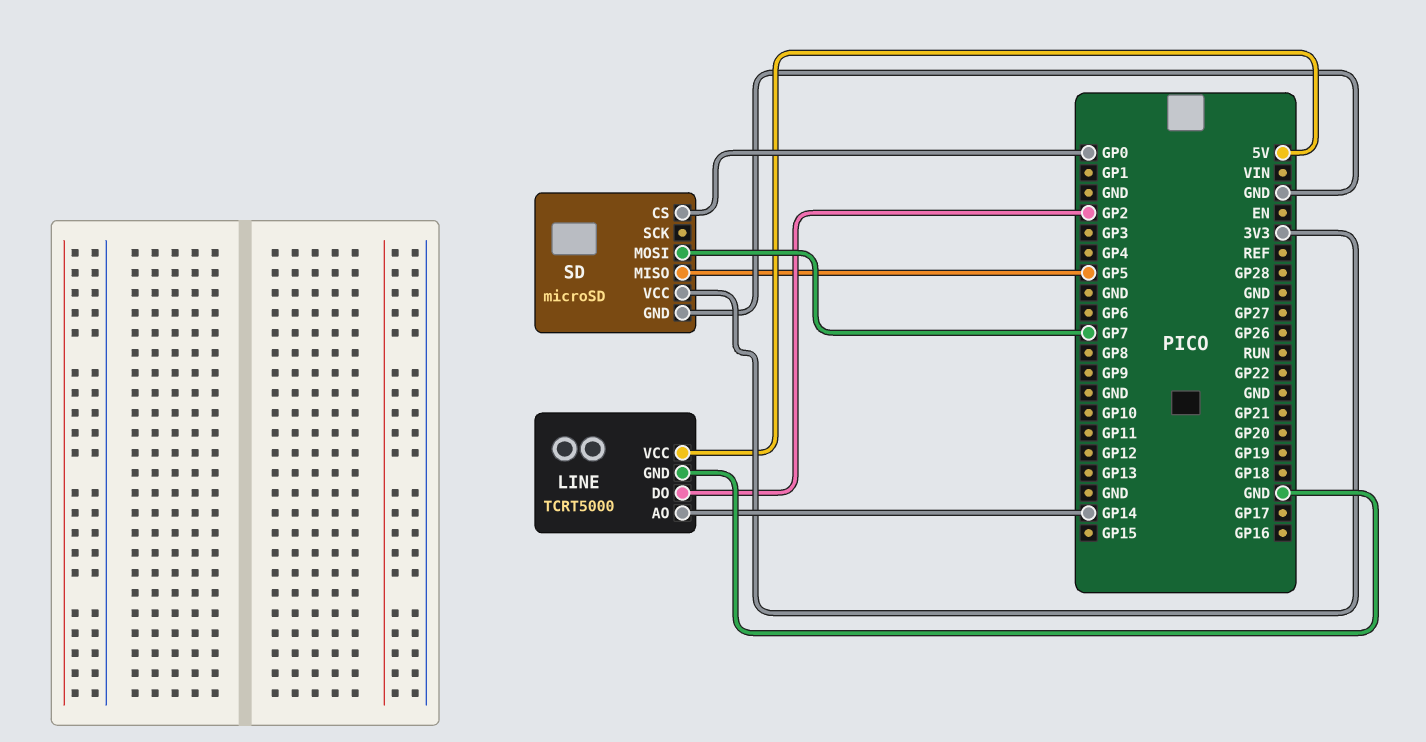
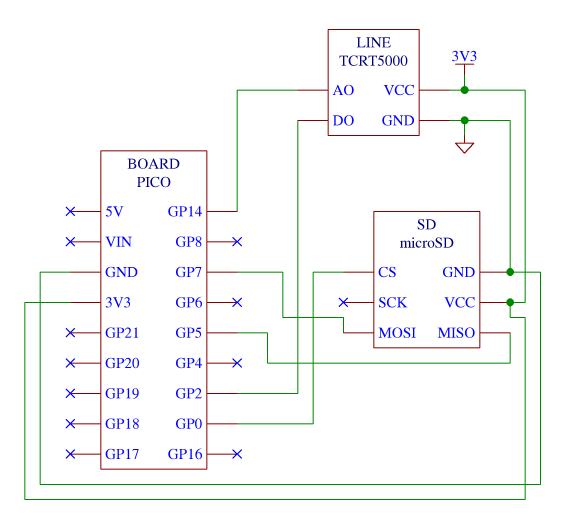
LINE pin VCC: 5V -> 3V3

